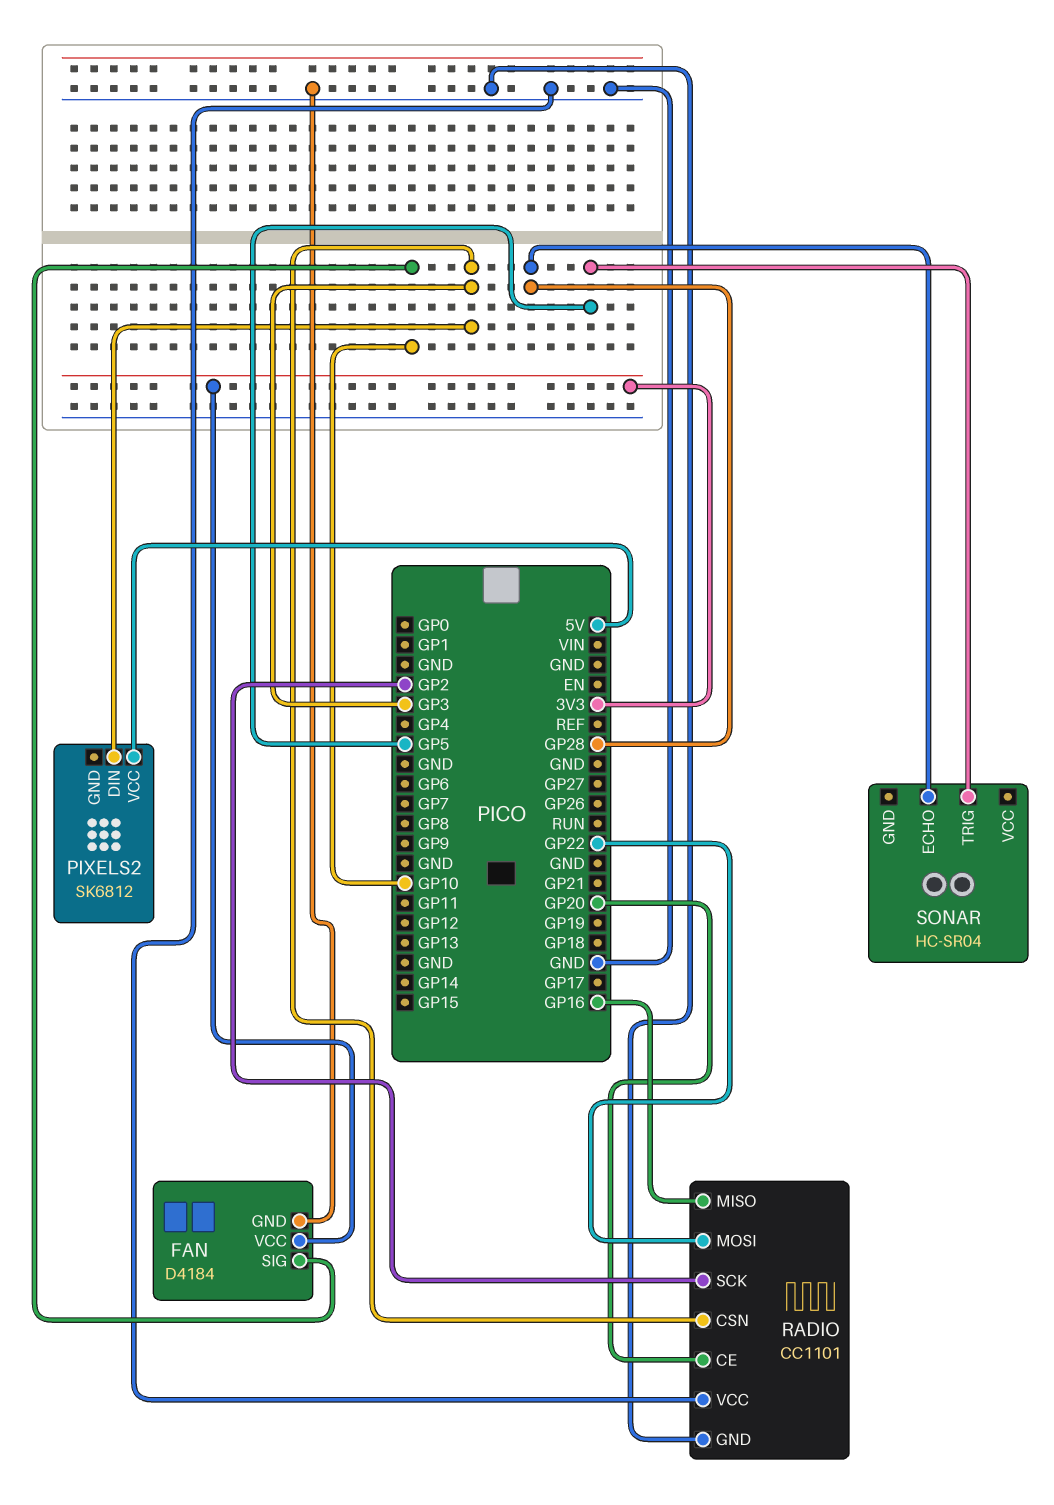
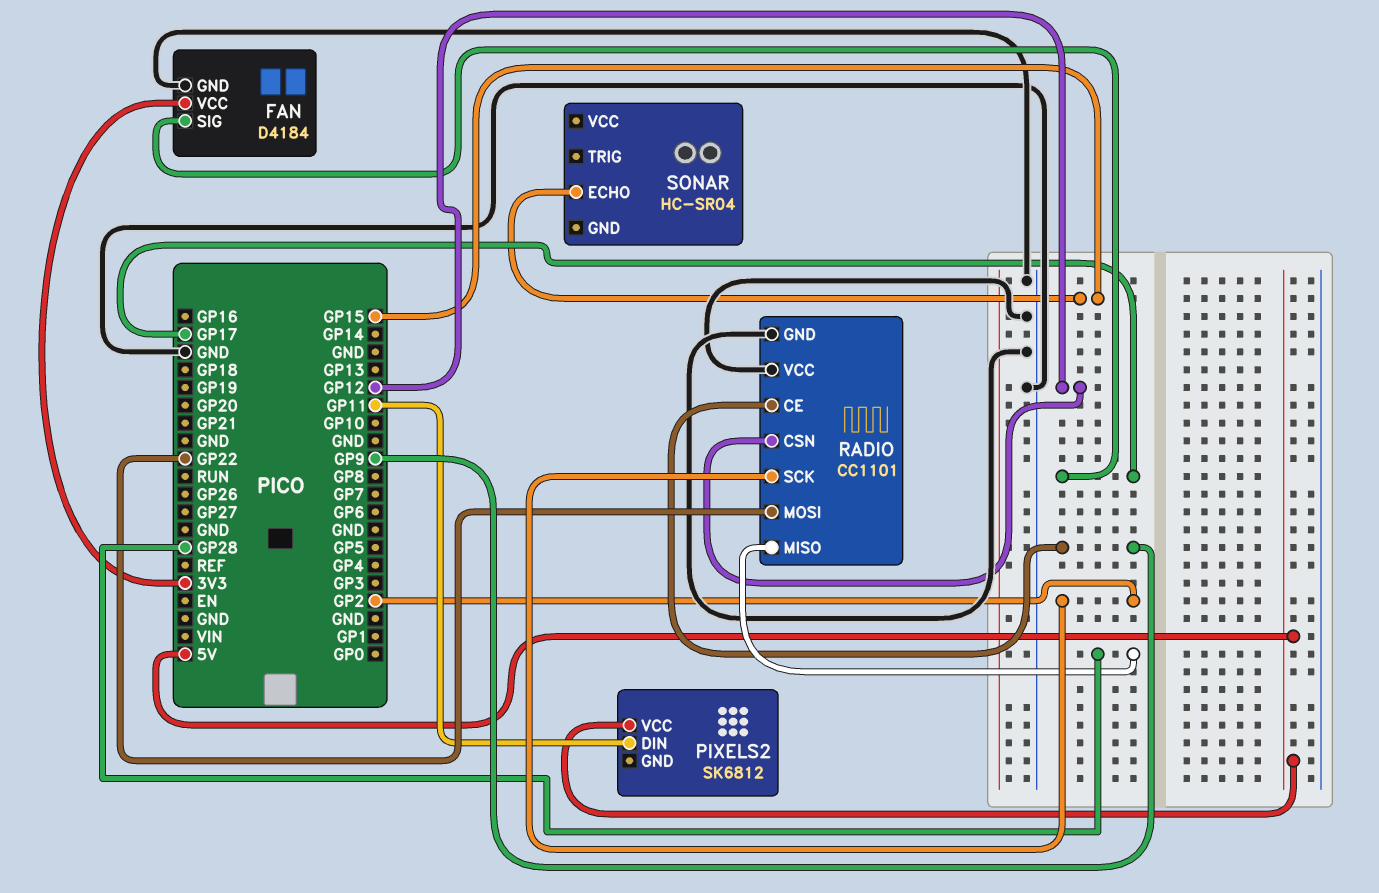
FAN pin SIG: GP10 -> GP17
PIXELS2 pin DIN: GP3 -> GP11
RADIO pin CE: GP20 -> GP9
RADIO pin CSN: GP3 -> GP12
RADIO pin MISO: GP16 -> GP28
SONAR pin ECHO: GP28 -> GP15
SONAR pin TRIG: GP5 -> none

